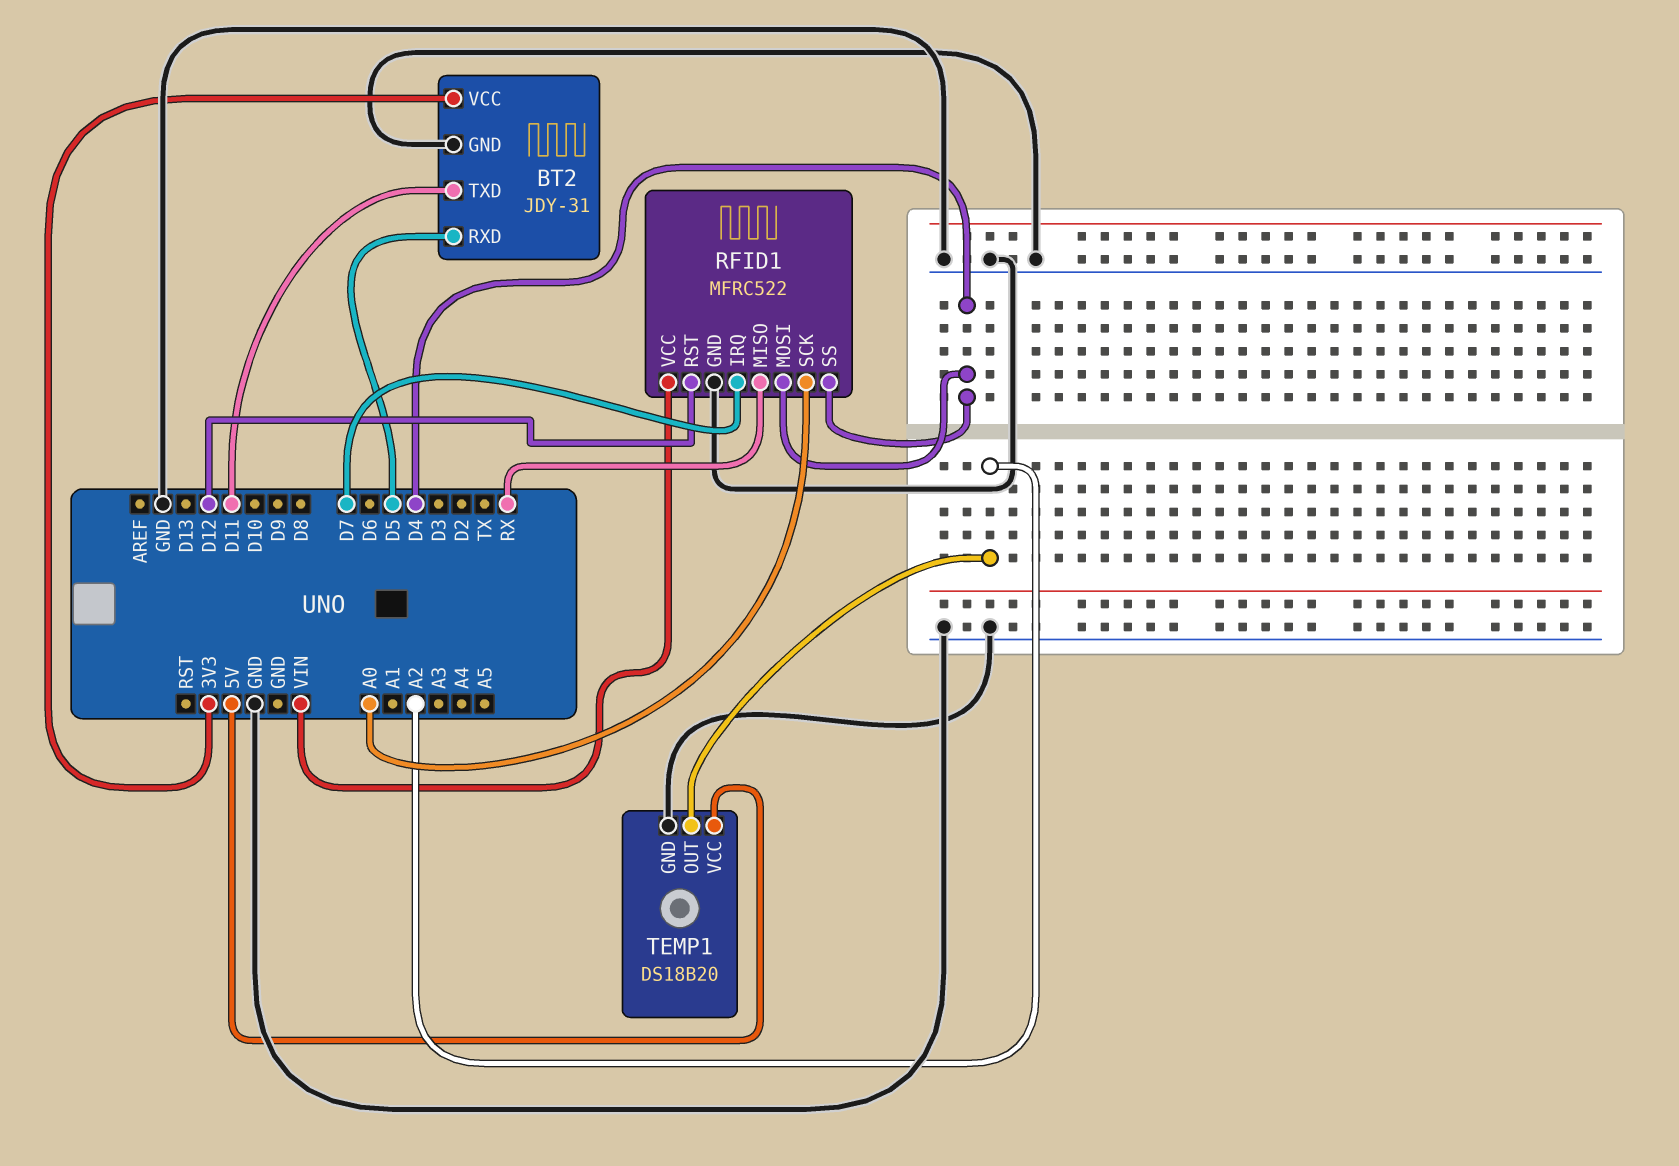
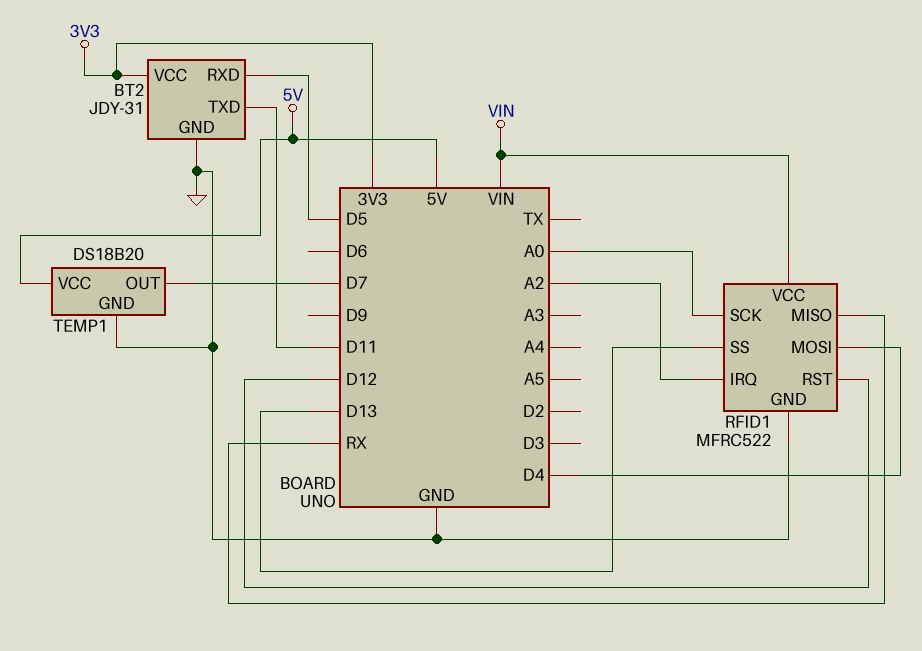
RFID1 pin IRQ: D7 -> A2
RFID1 pin SS: D4 -> D13
TEMP1 pin OUT: A2 -> D7

